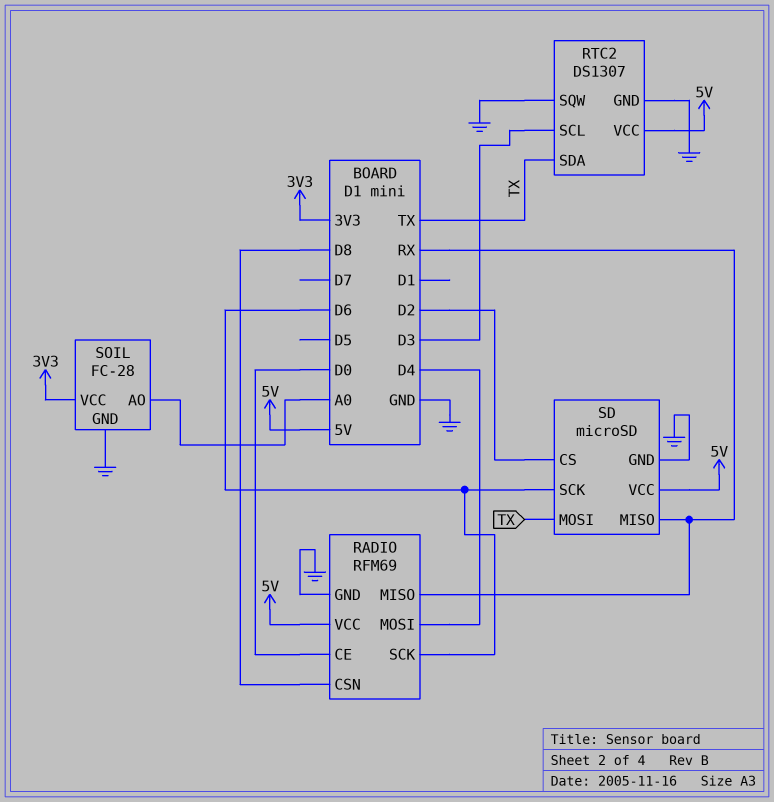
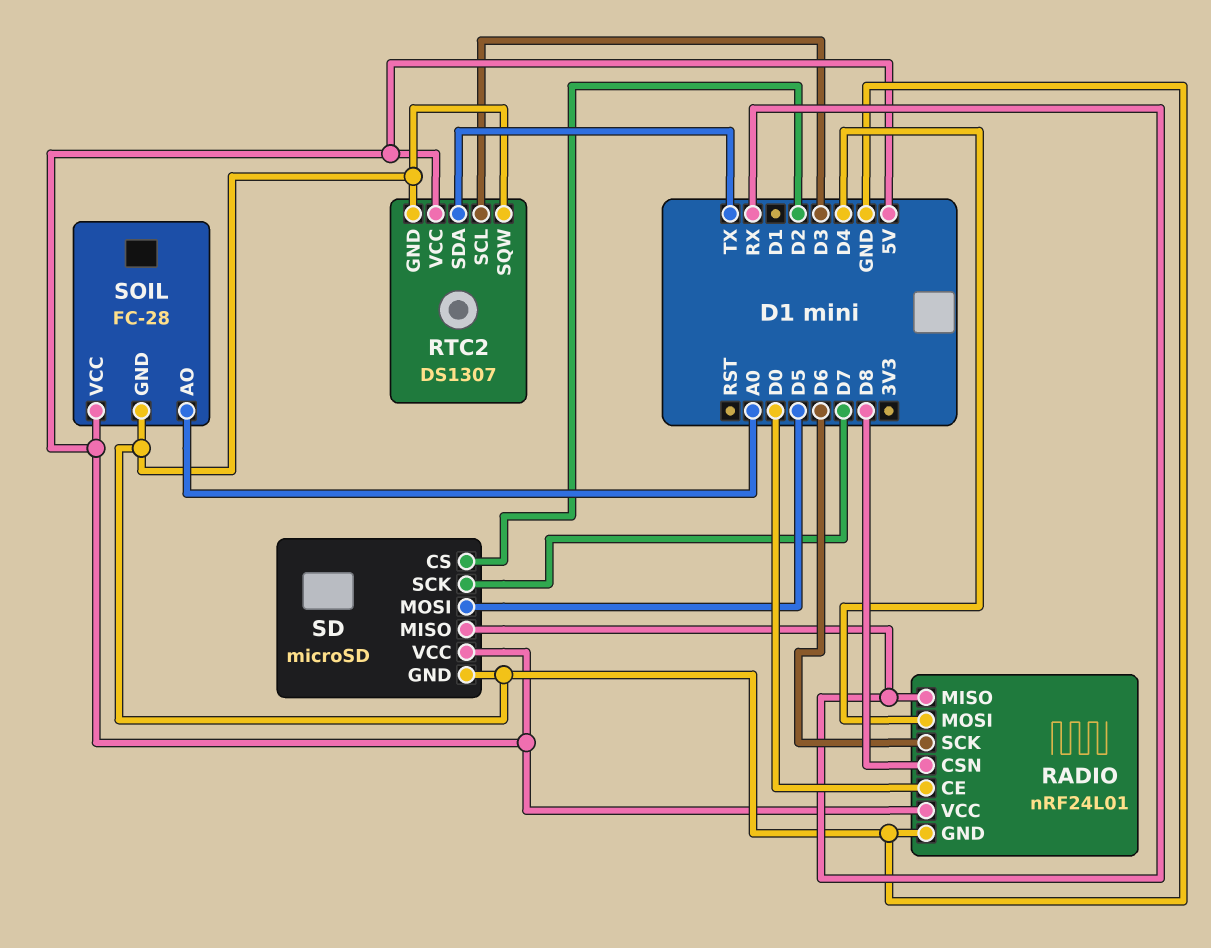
RADIO: RFM69 -> nRF24L01
SD pin MOSI: TX -> D5
SD pin SCK: D6 -> D7
SOIL pin VCC: 3V3 -> 5V

